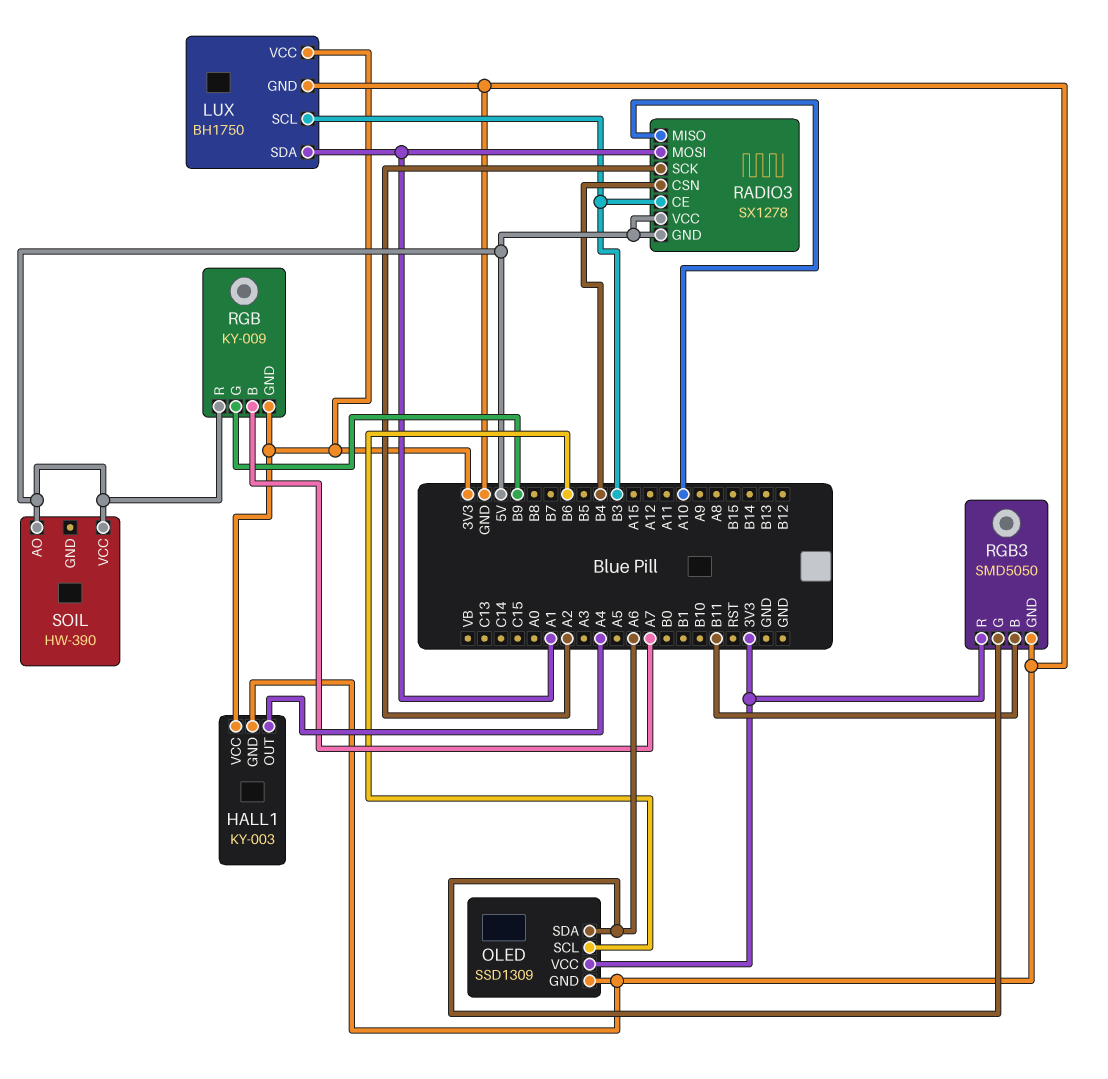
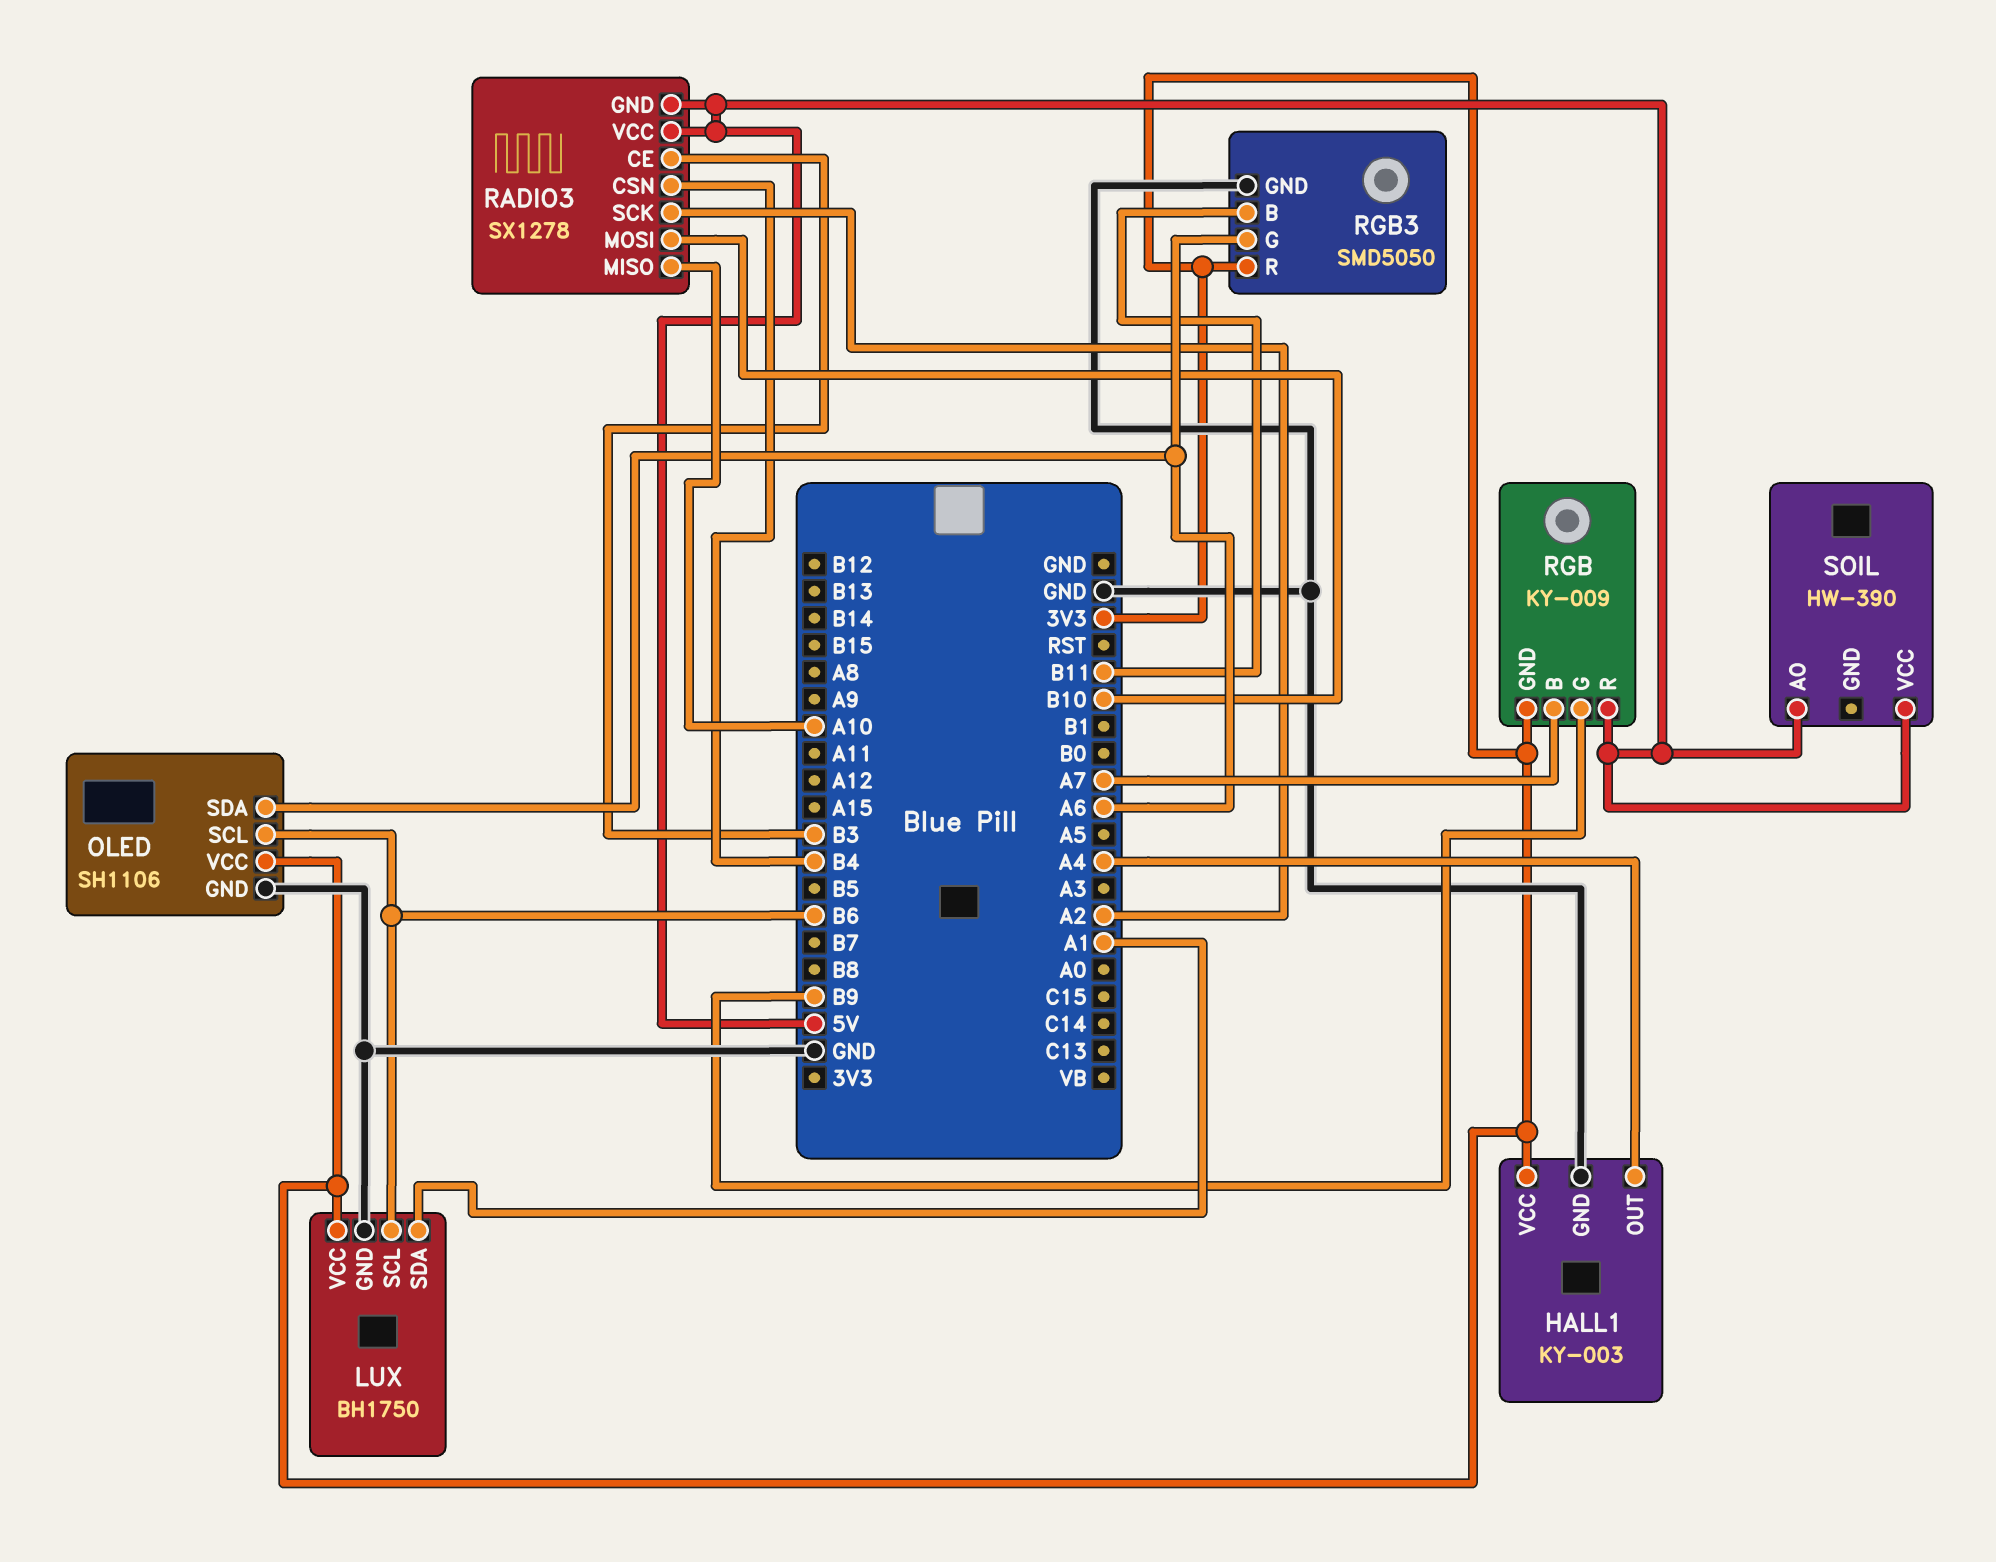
LUX pin SCL: B3 -> B6
OLED: SSD1309 -> SH1106
RADIO3 pin MOSI: A1 -> B10

